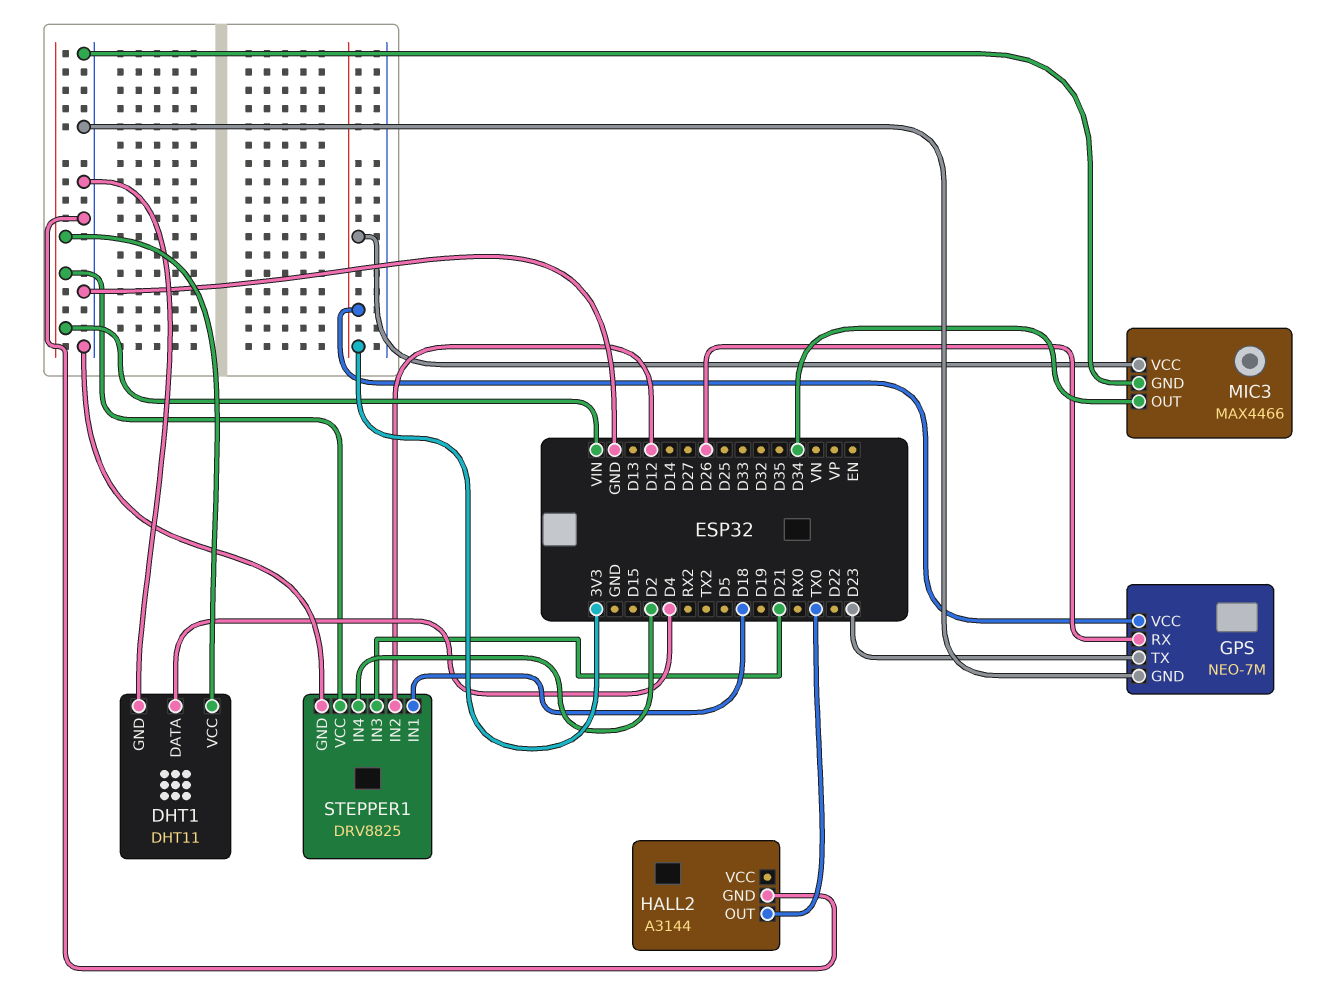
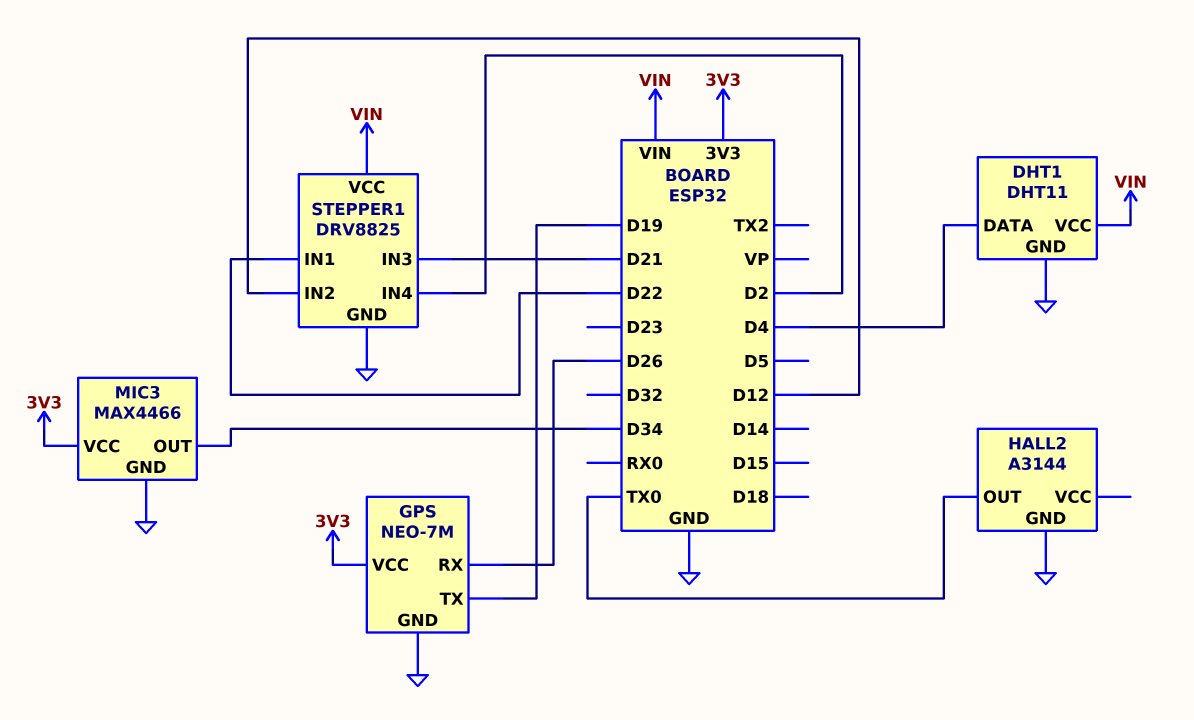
GPS pin TX: D23 -> D19
STEPPER1 pin IN1: D18 -> D22

